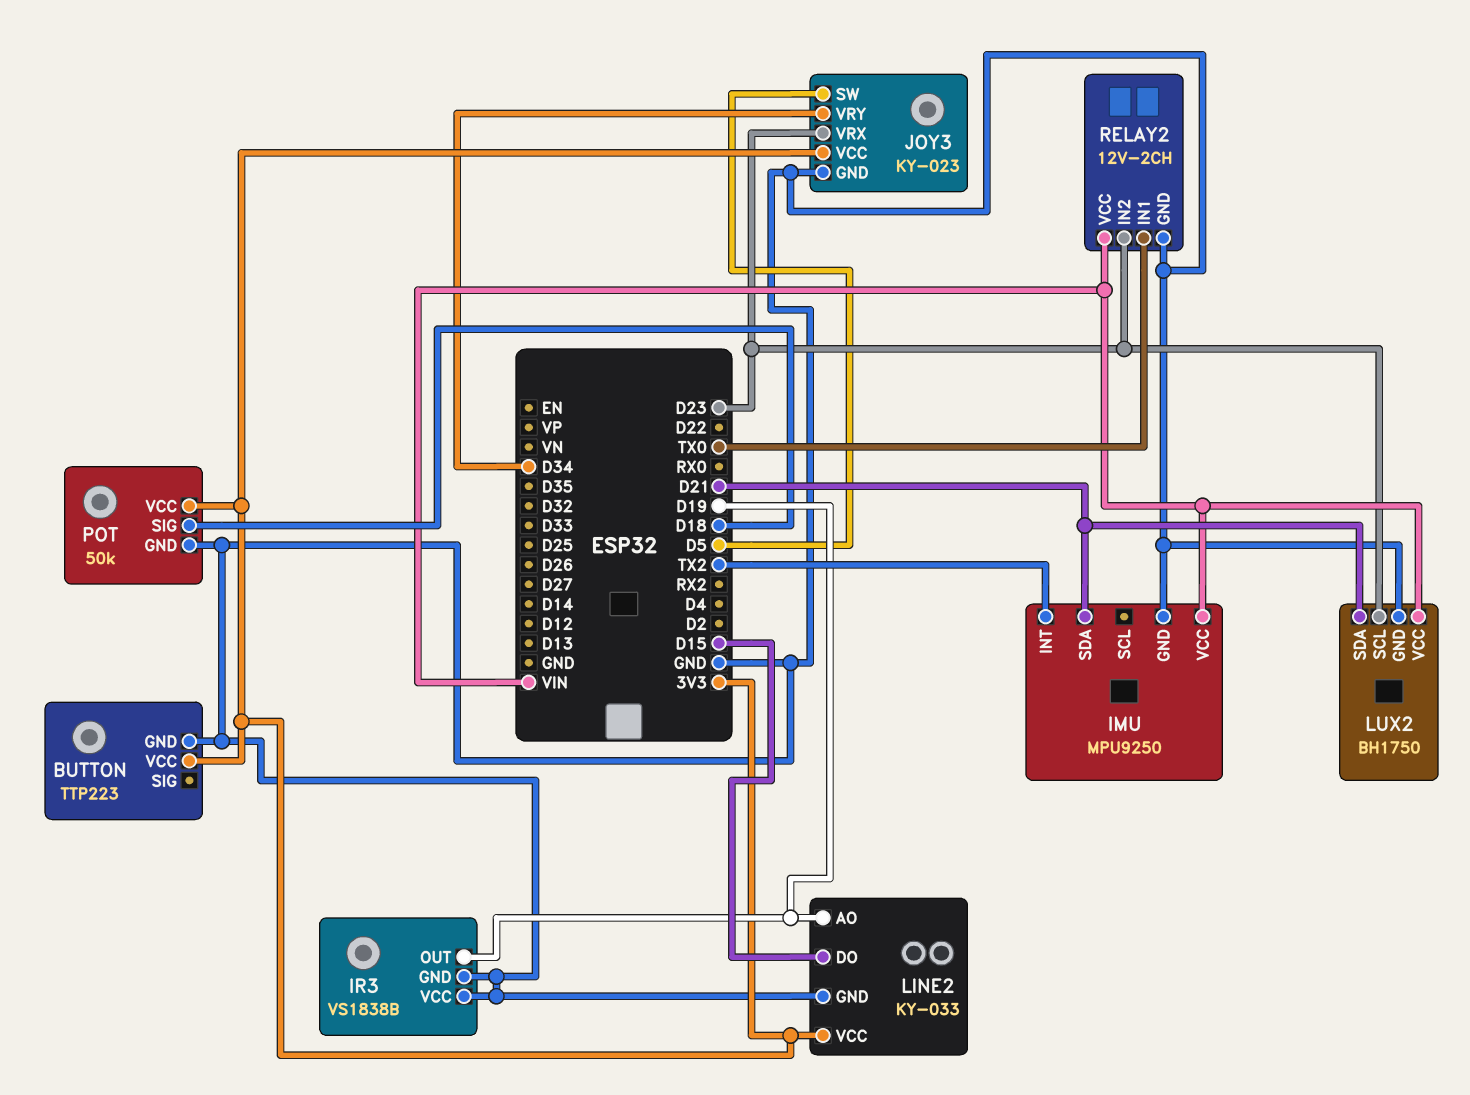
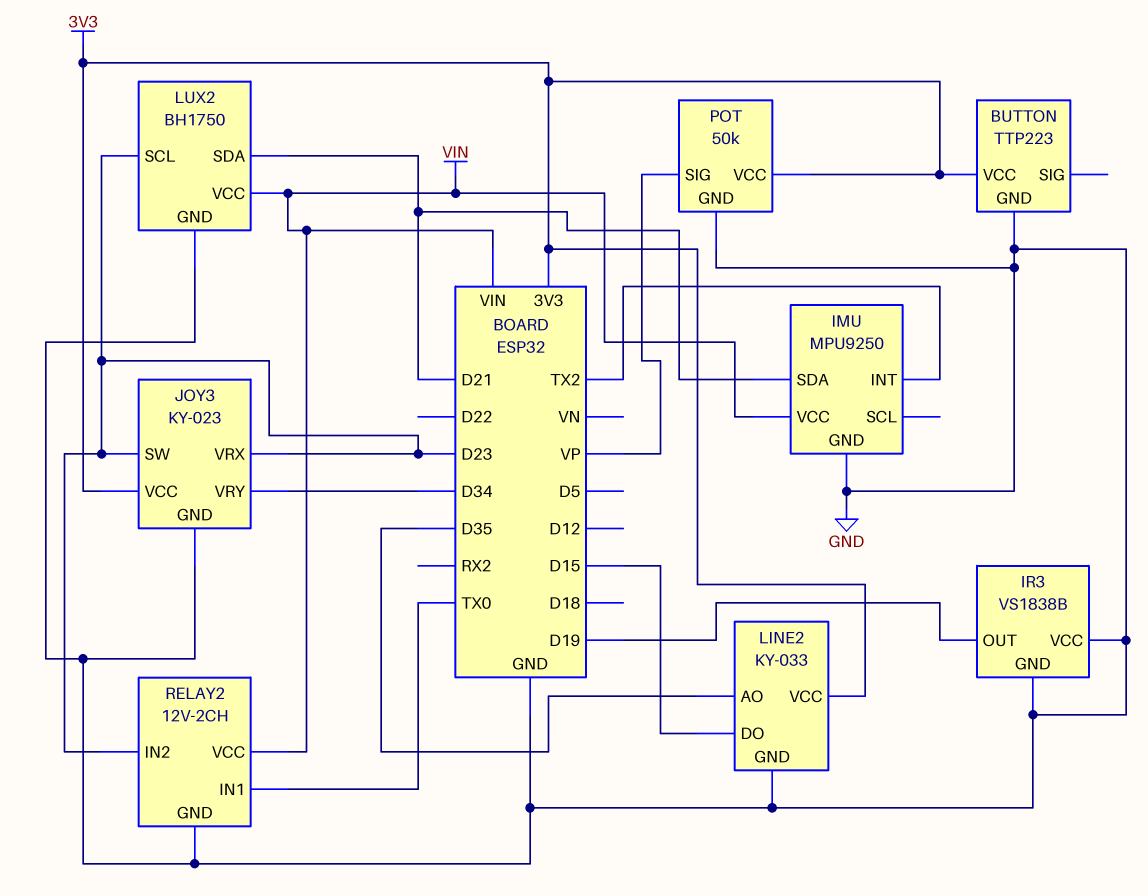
JOY3 pin SW: D5 -> D23
LINE2 pin AO: D19 -> D35
POT pin SIG: D18 -> VP

